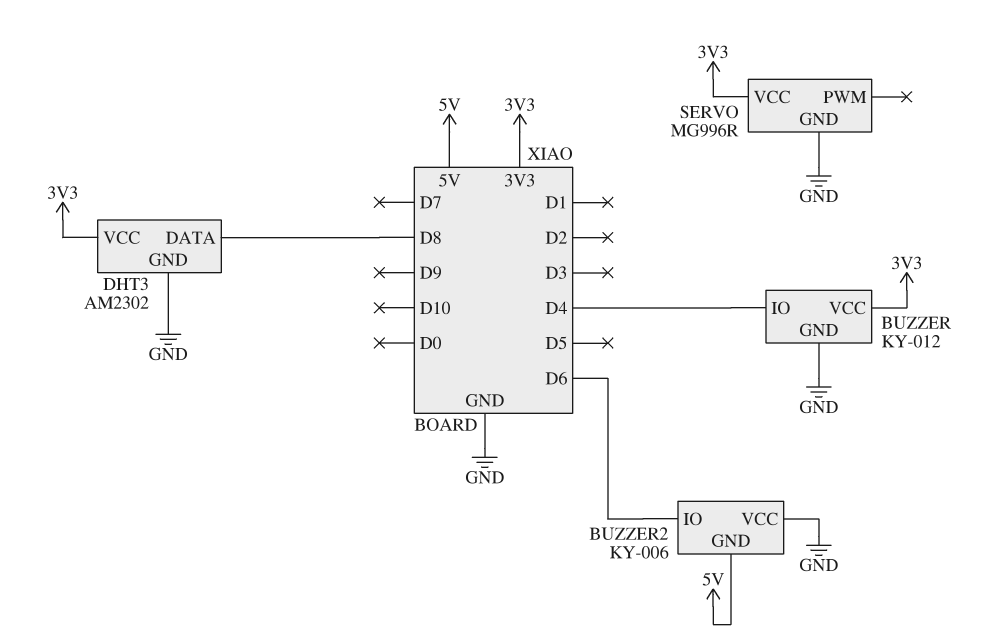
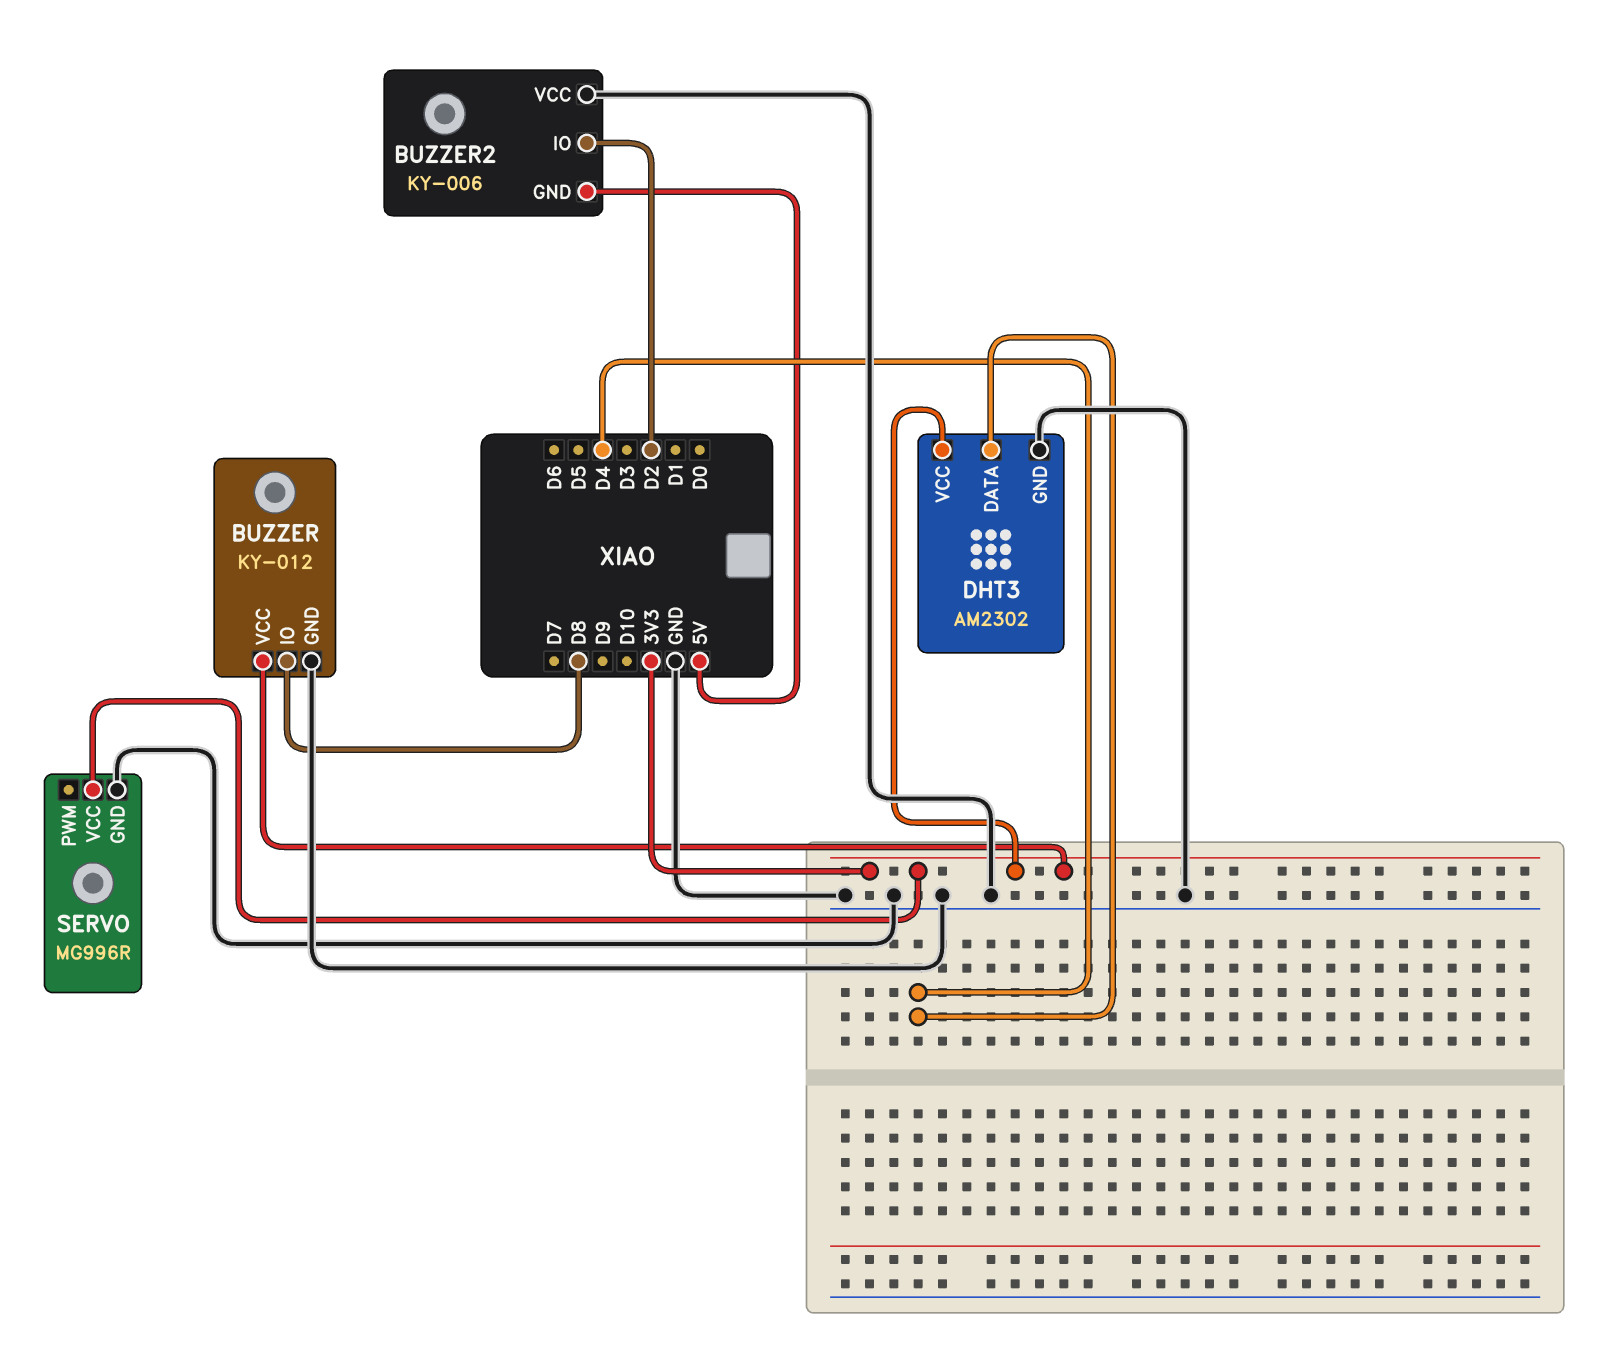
BUZZER pin IO: D4 -> D8
BUZZER2 pin IO: D6 -> D2
DHT3 pin DATA: D8 -> D4

